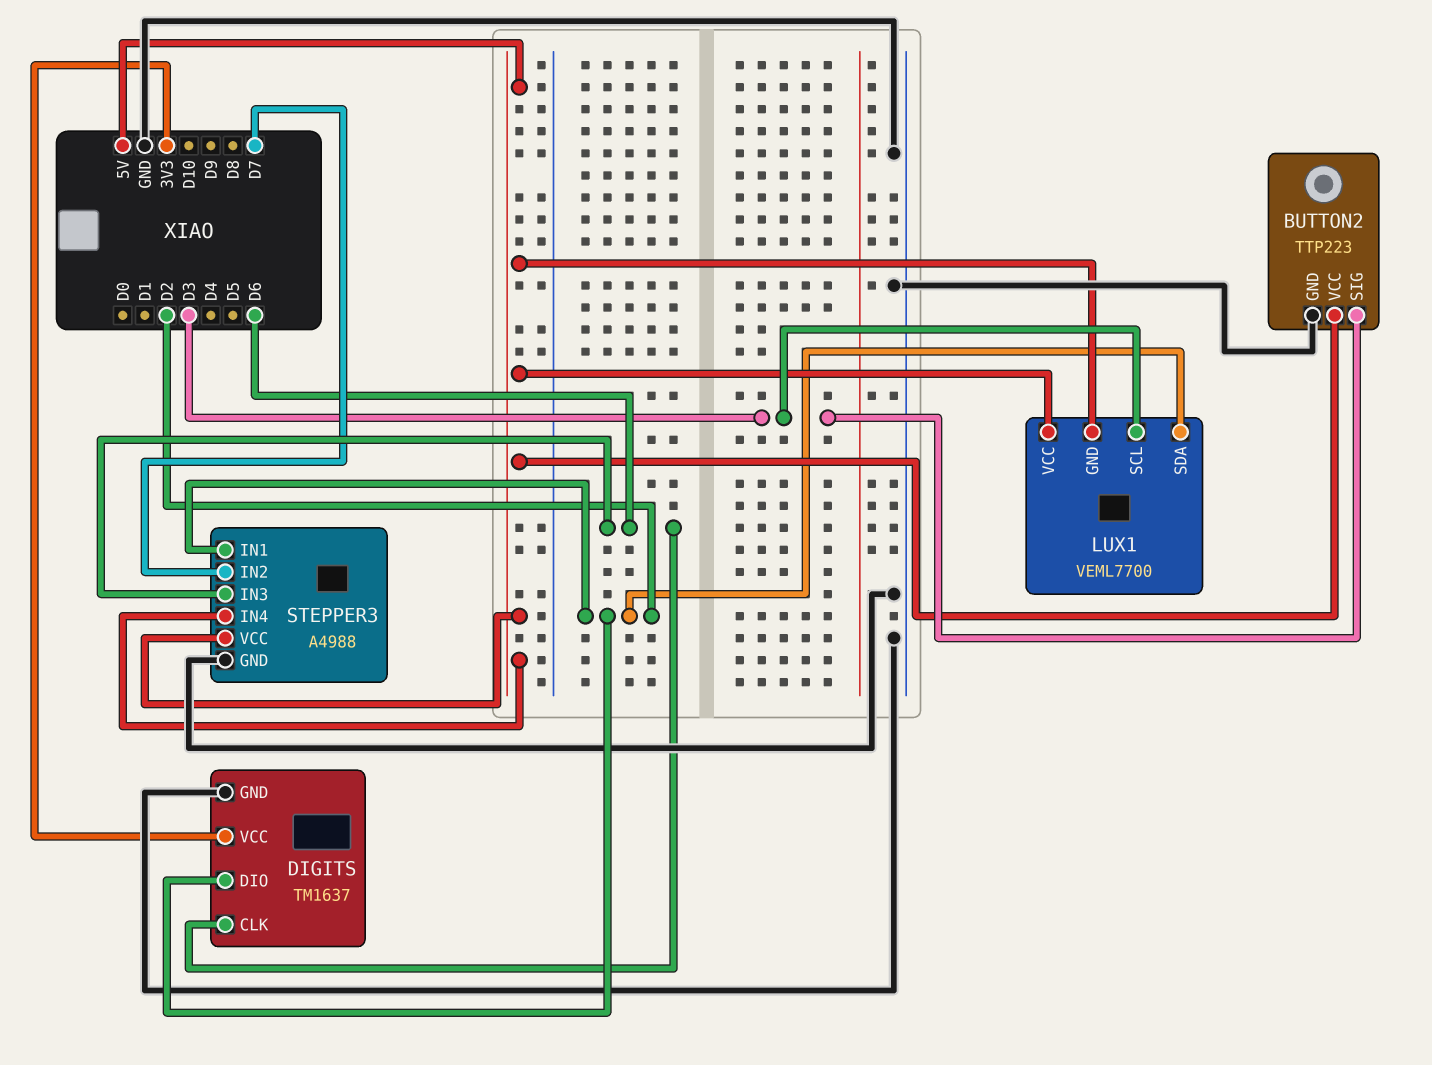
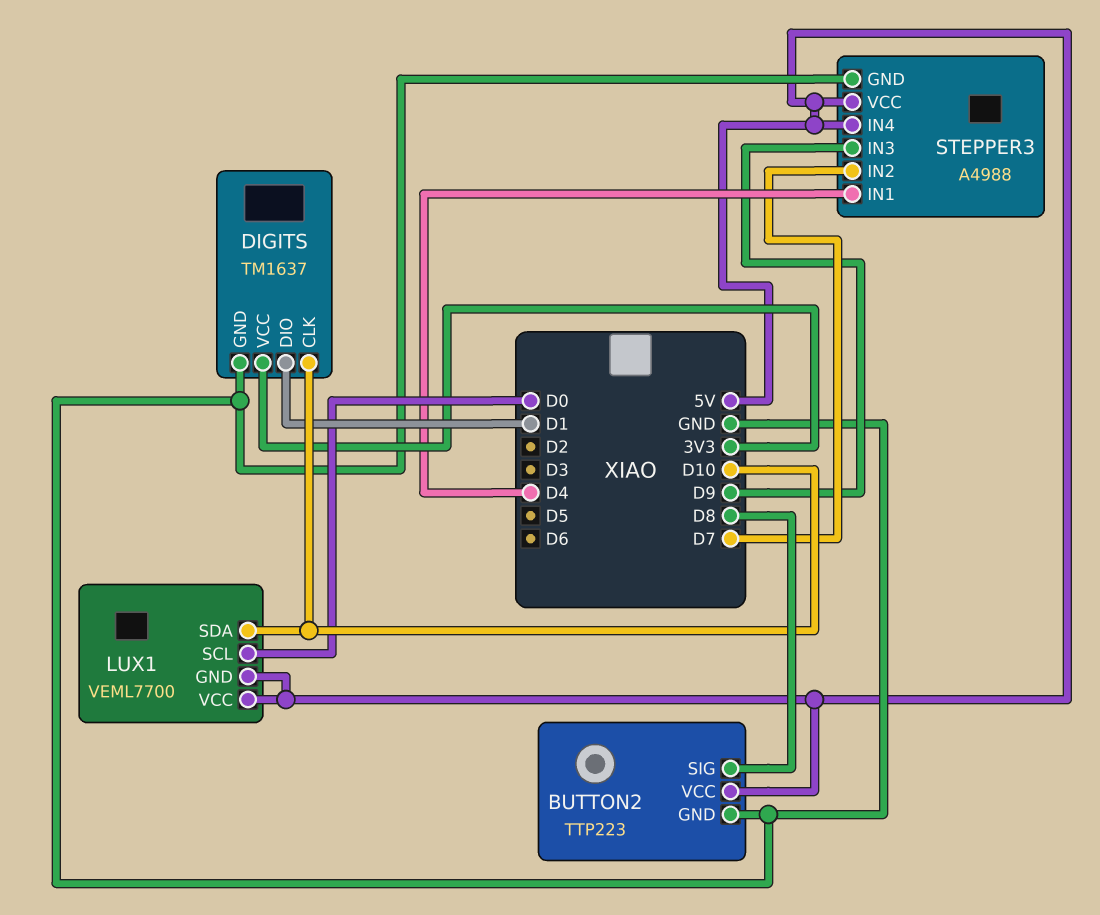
BUTTON2 pin SIG: D3 -> D8
DIGITS pin CLK: D6 -> D10
DIGITS pin DIO: D2 -> D1
LUX1 pin SCL: D3 -> D0
LUX1 pin SDA: D2 -> D10
STEPPER3 pin IN1: D2 -> D4
STEPPER3 pin IN3: D6 -> D9

